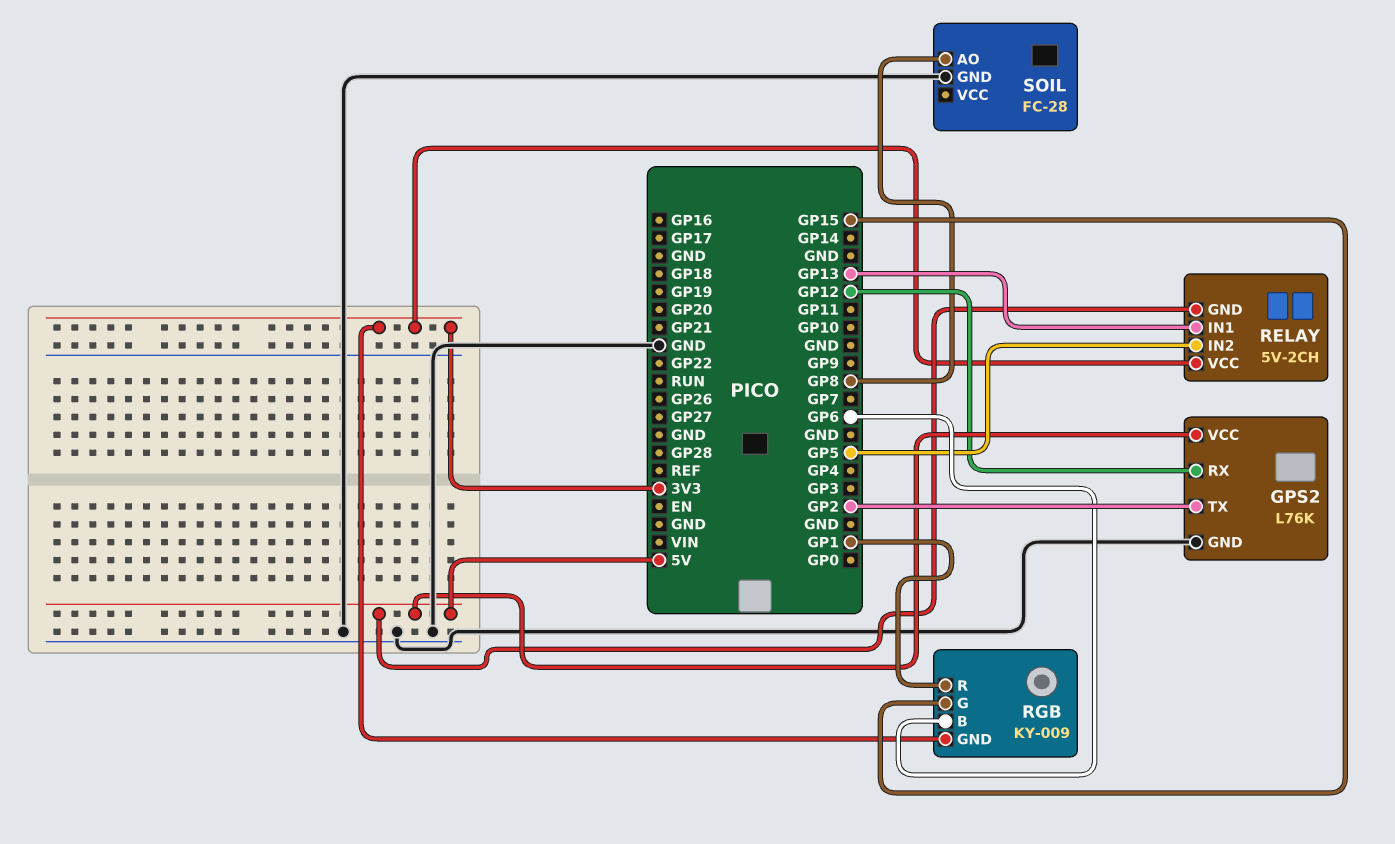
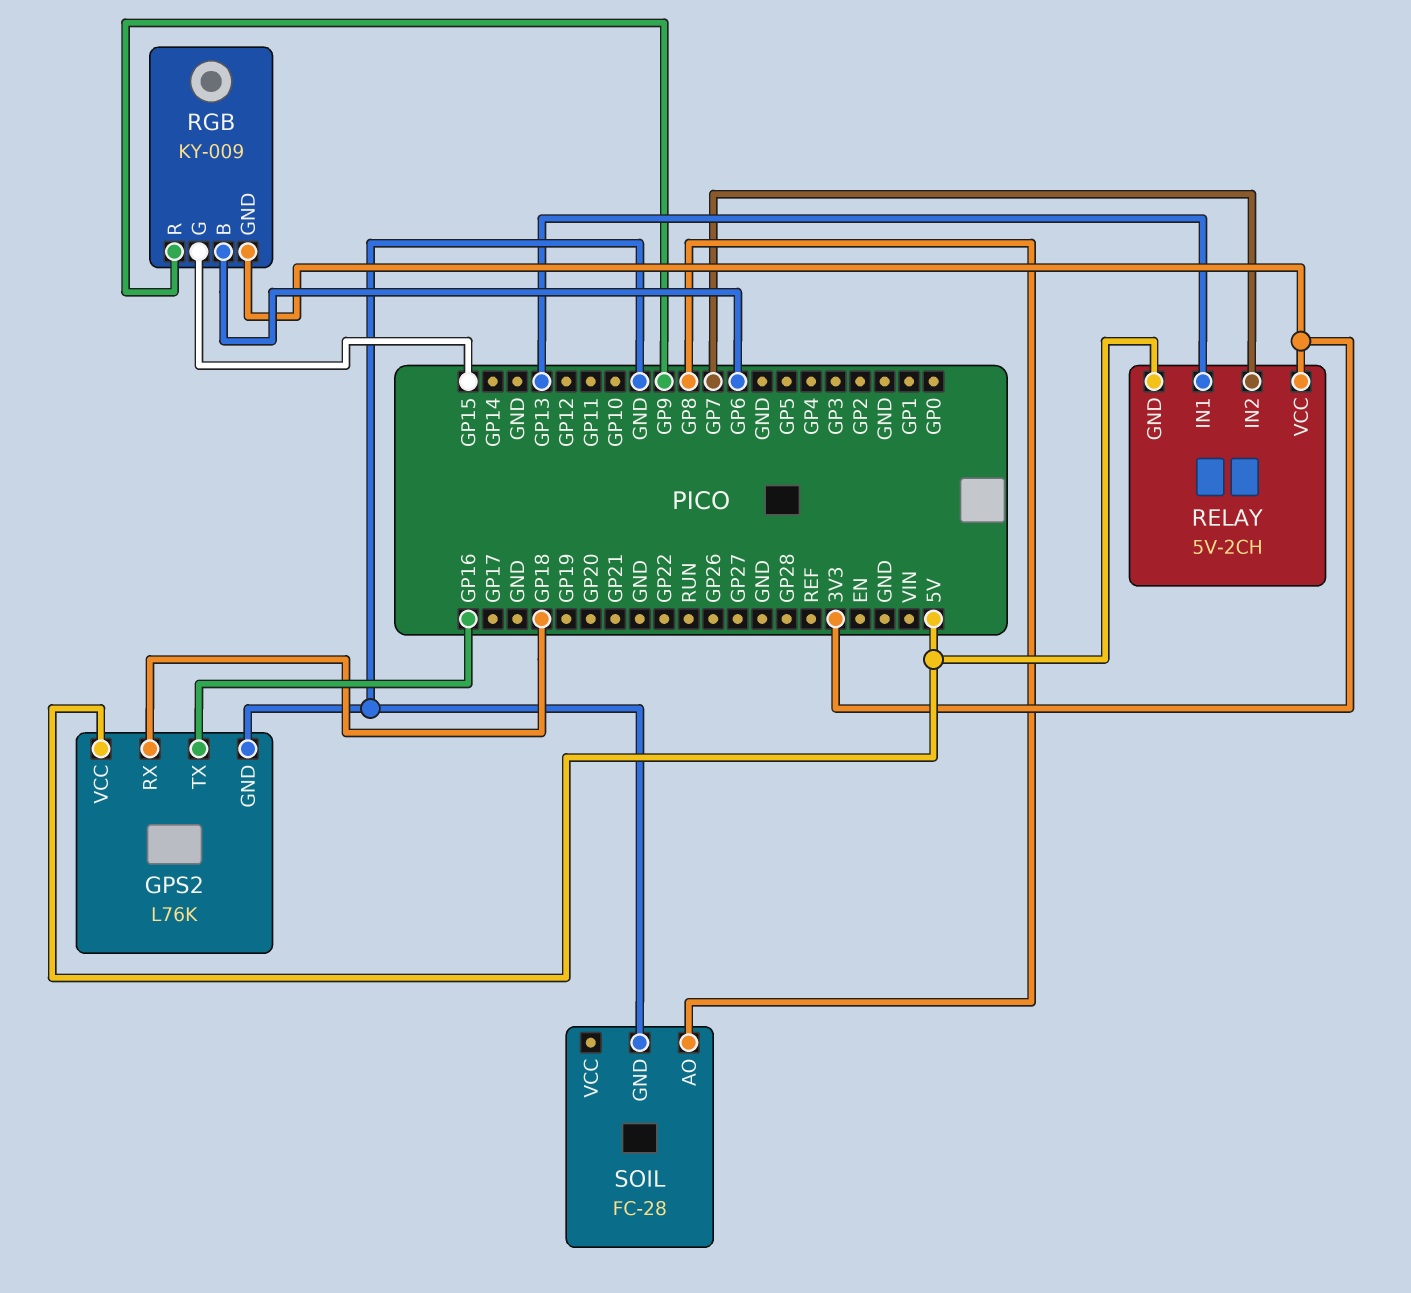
GPS2 pin RX: GP12 -> GP18
GPS2 pin TX: GP2 -> GP16
RELAY pin IN2: GP5 -> GP7
RGB pin R: GP1 -> GP9

